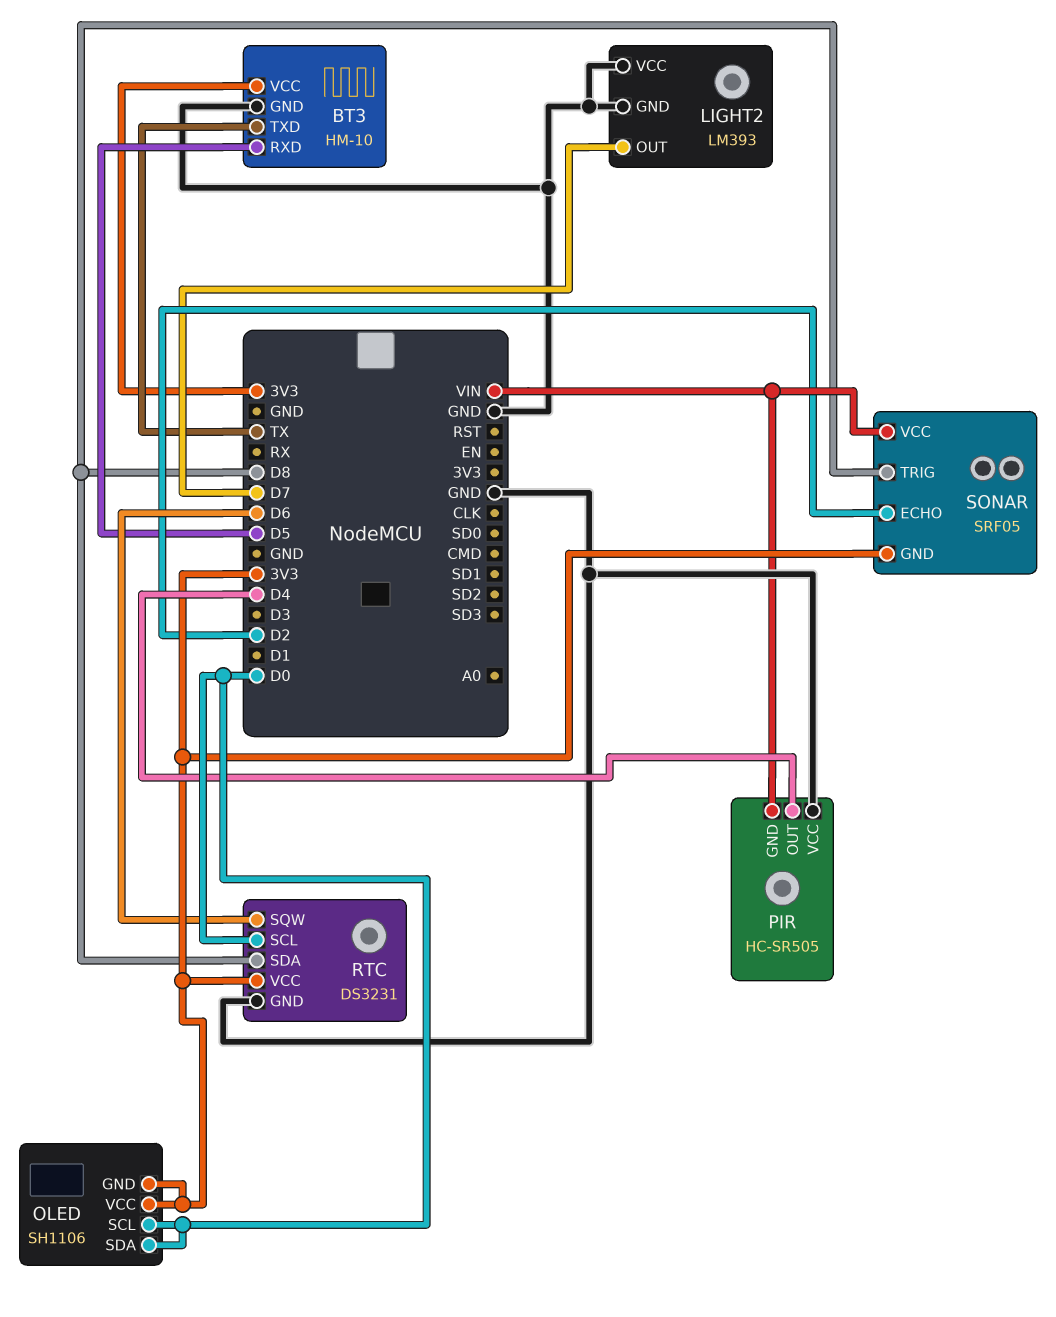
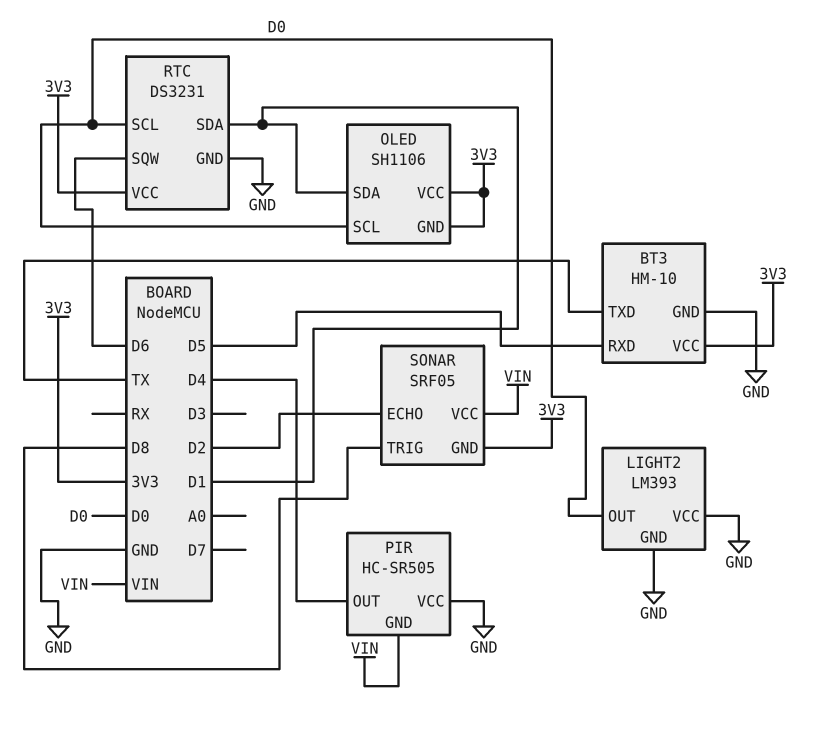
LIGHT2 pin OUT: D7 -> D0
OLED pin SDA: D0 -> D1
RTC pin SDA: D8 -> D1

